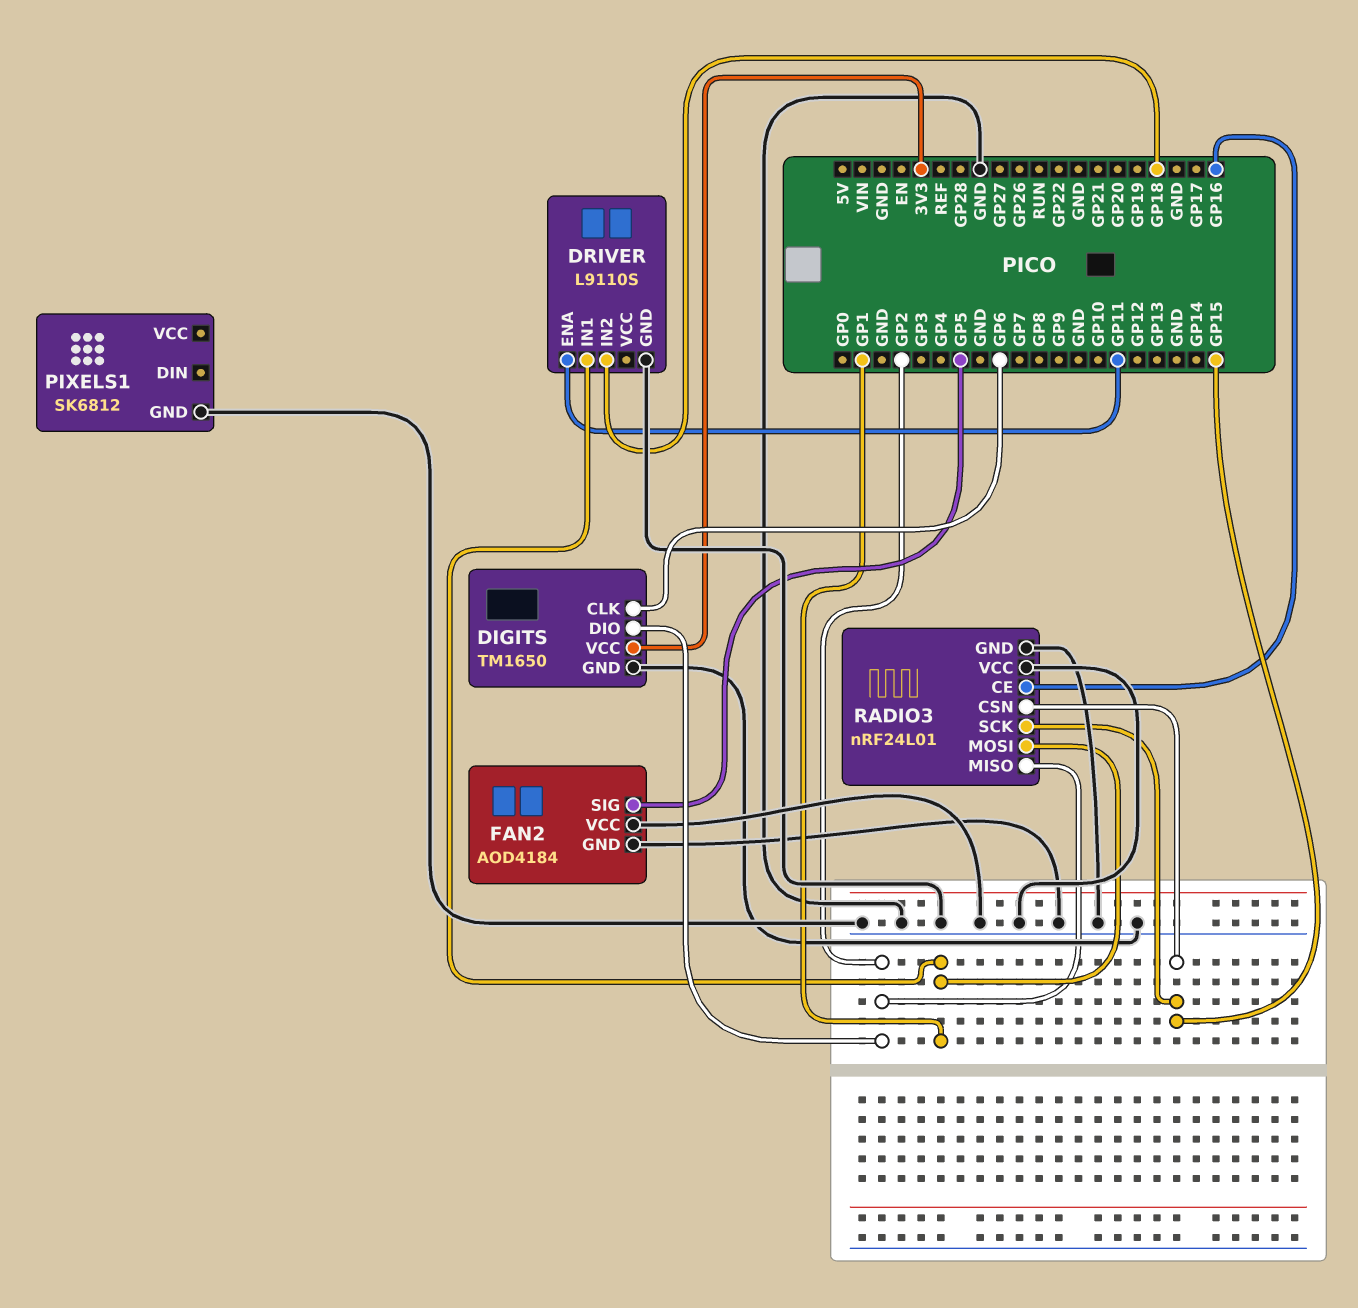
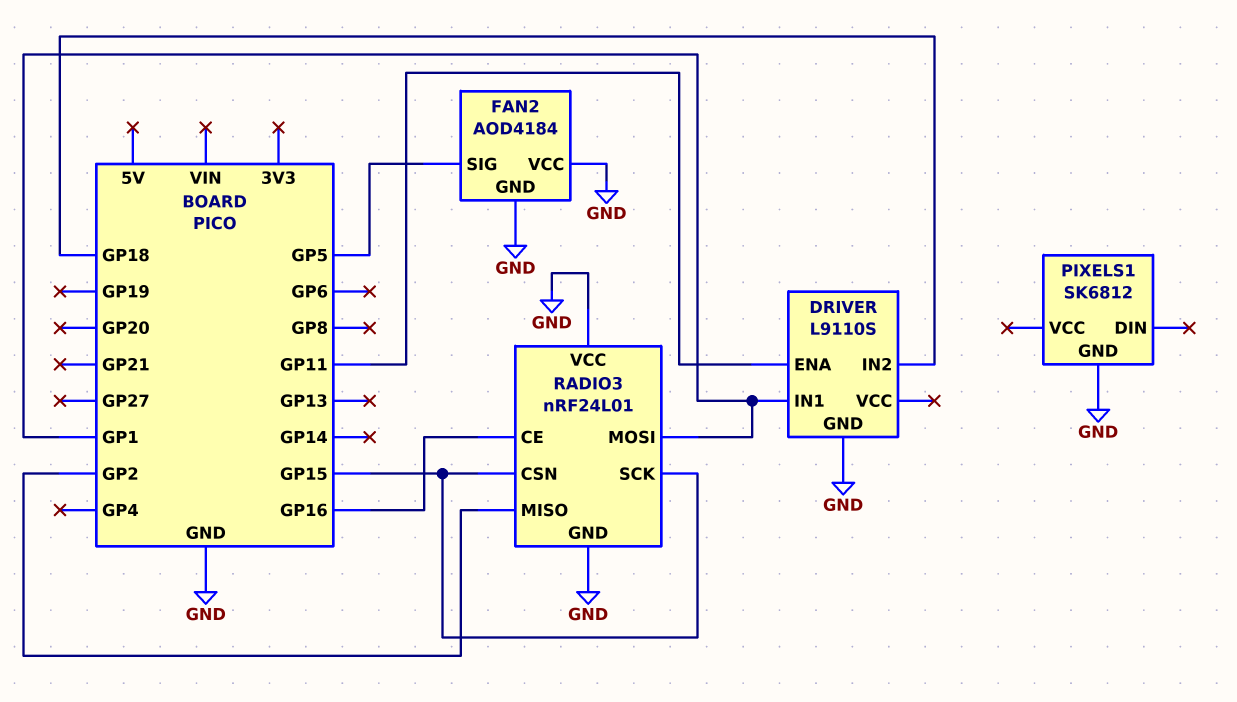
DIGITS: TM1650 -> none
DIGITS pin CLK: GP6 -> none
DIGITS pin DIO: GP2 -> none
DIGITS pin GND: GND -> none
DIGITS pin VCC: 3V3 -> none

